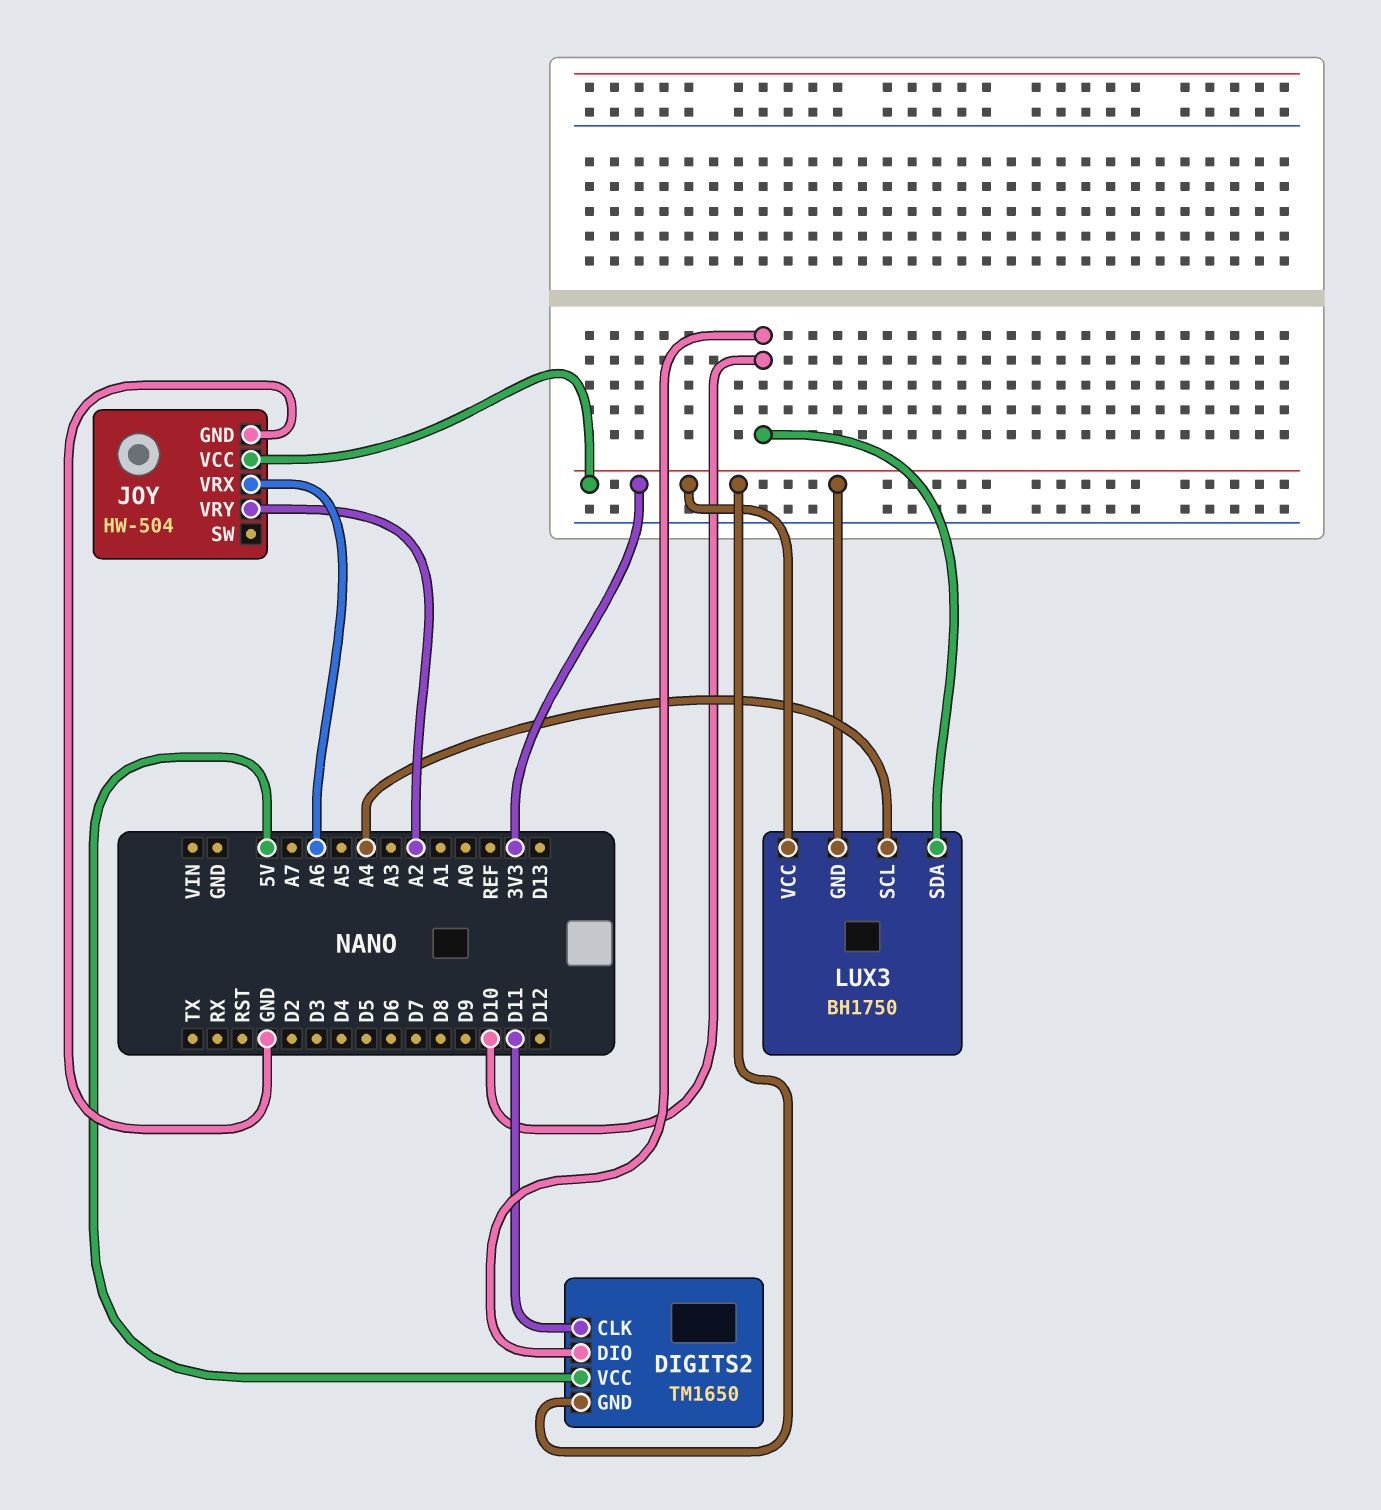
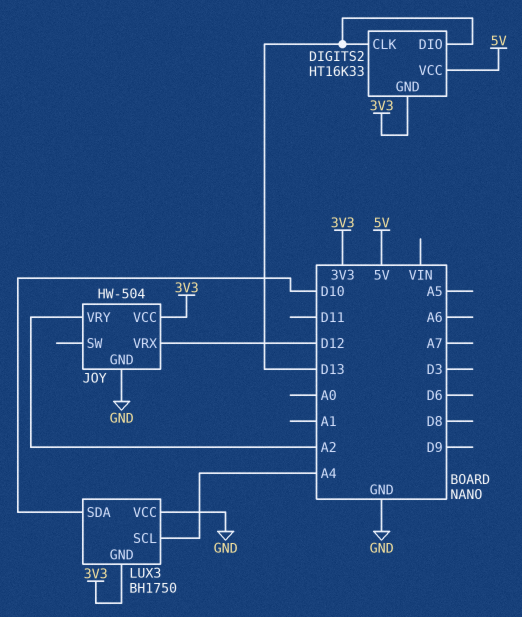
DIGITS2: TM1650 -> HT16K33
DIGITS2 pin CLK: D11 -> D13
DIGITS2 pin DIO: D10 -> D13
JOY pin VRX: A6 -> D12
LUX3 pin VCC: 3V3 -> GND

